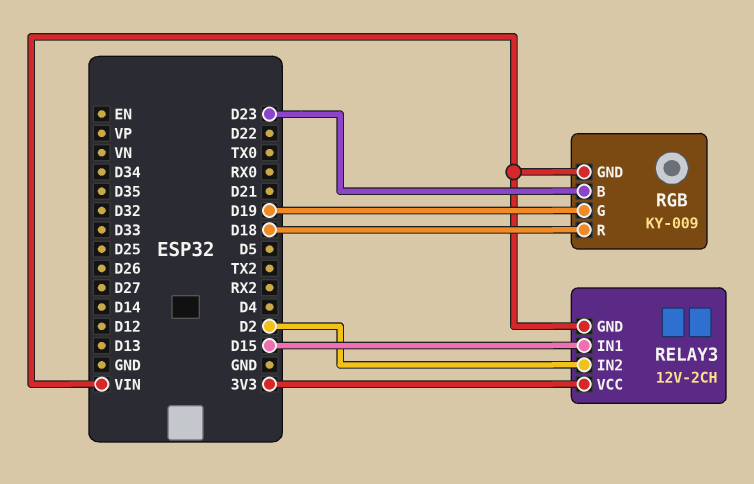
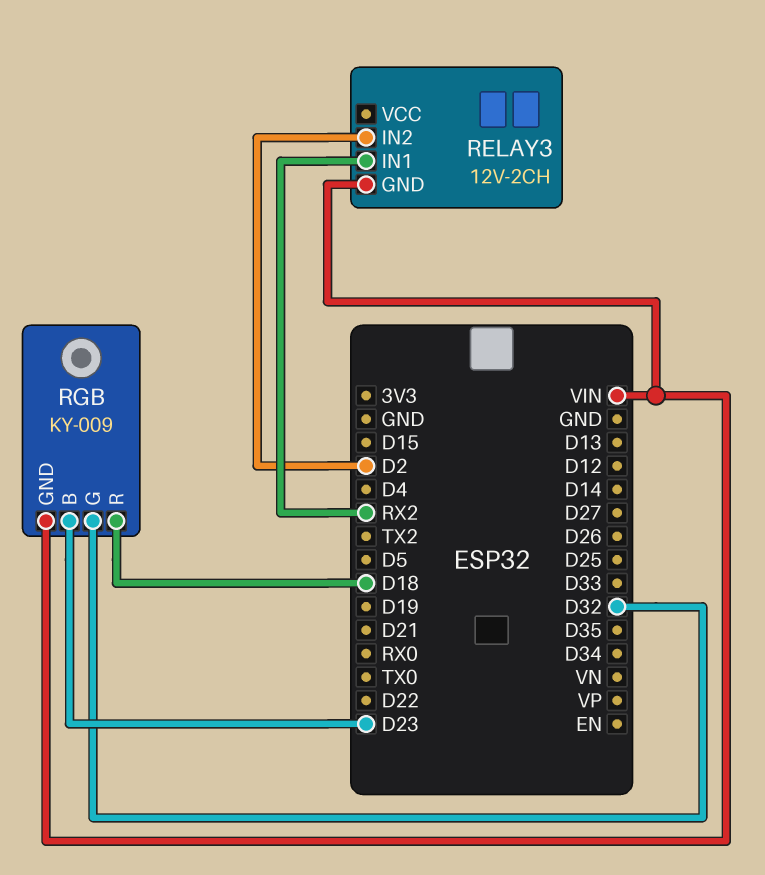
RELAY3 pin IN1: D15 -> RX2
RELAY3 pin VCC: 3V3 -> none
RGB pin G: D19 -> D32

